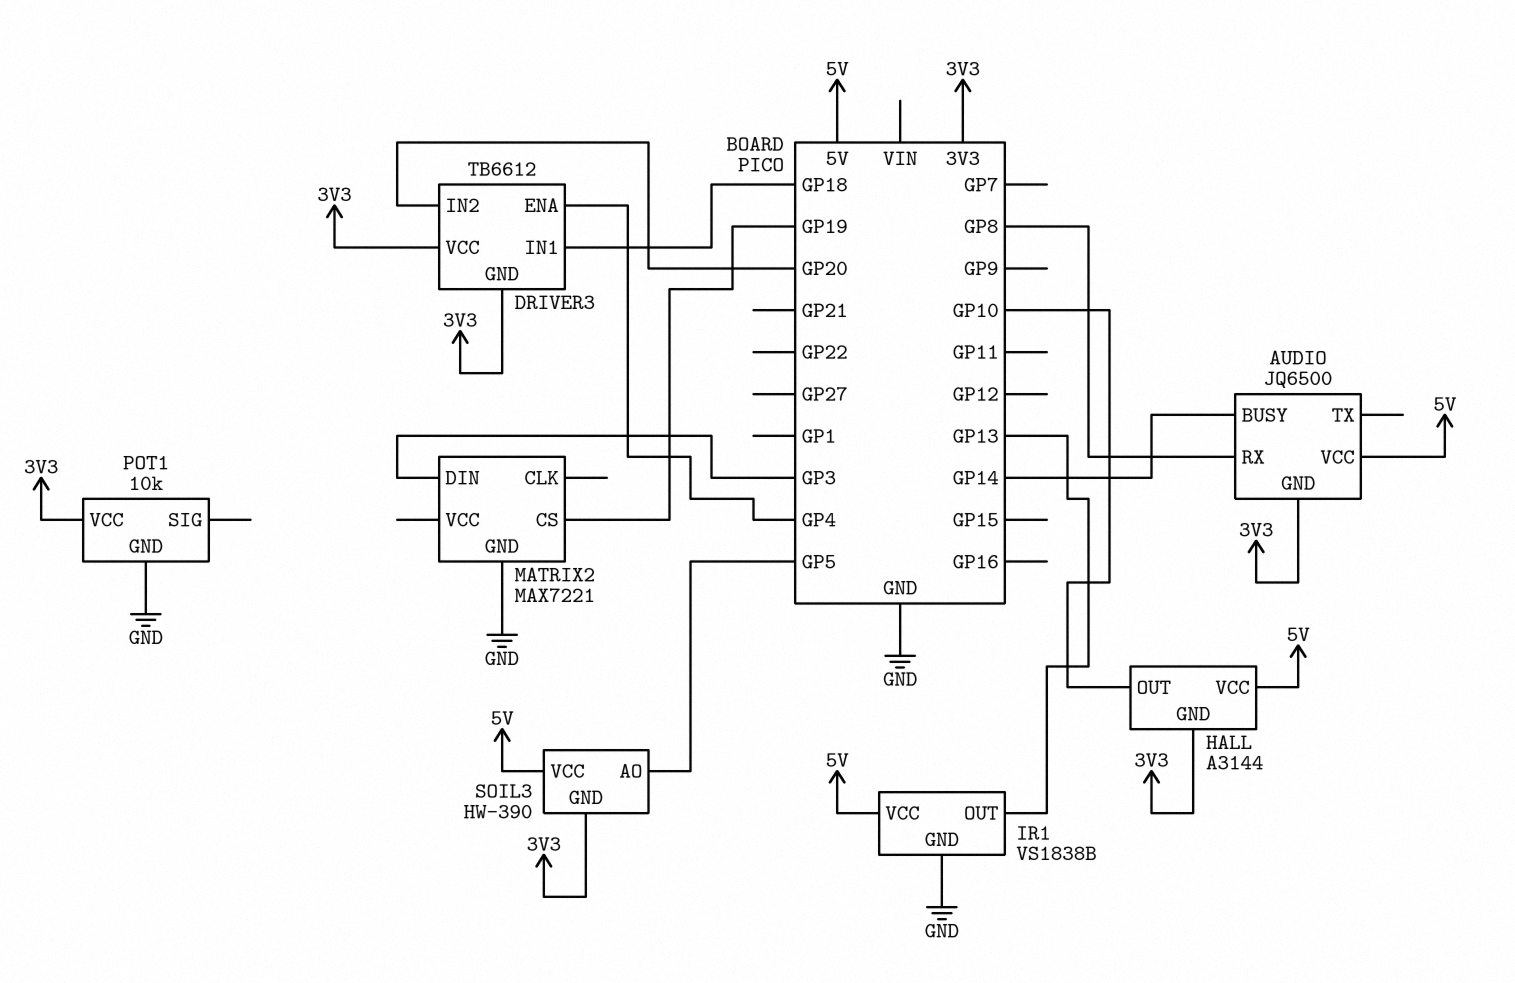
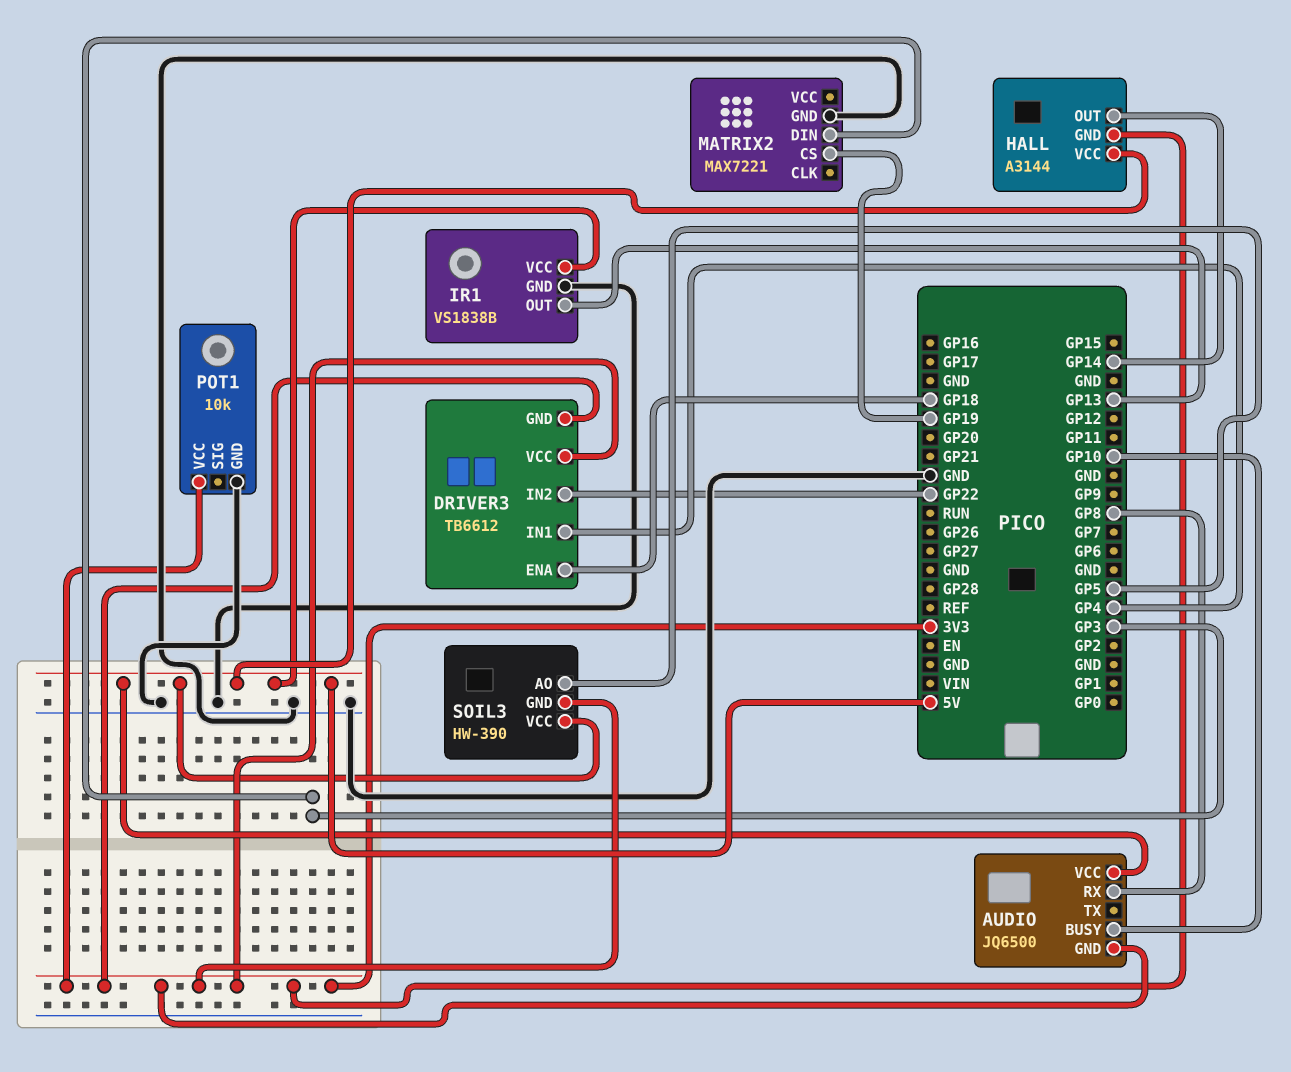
AUDIO pin BUSY: GP14 -> GP10
DRIVER3 pin ENA: GP4 -> GP18
DRIVER3 pin IN1: GP18 -> GP4
DRIVER3 pin IN2: GP20 -> GP22
HALL pin OUT: GP10 -> GP14

